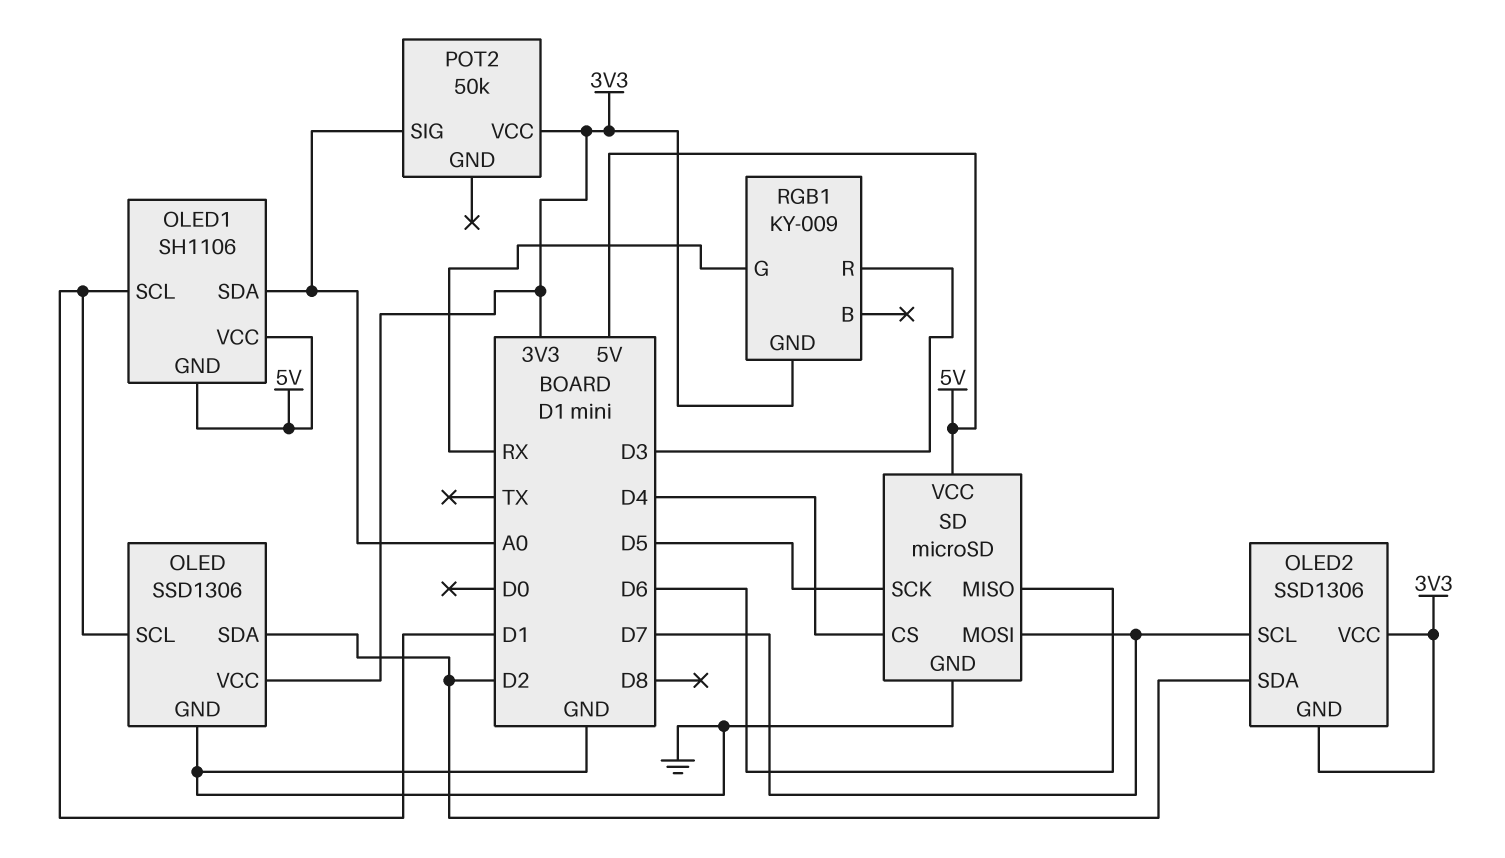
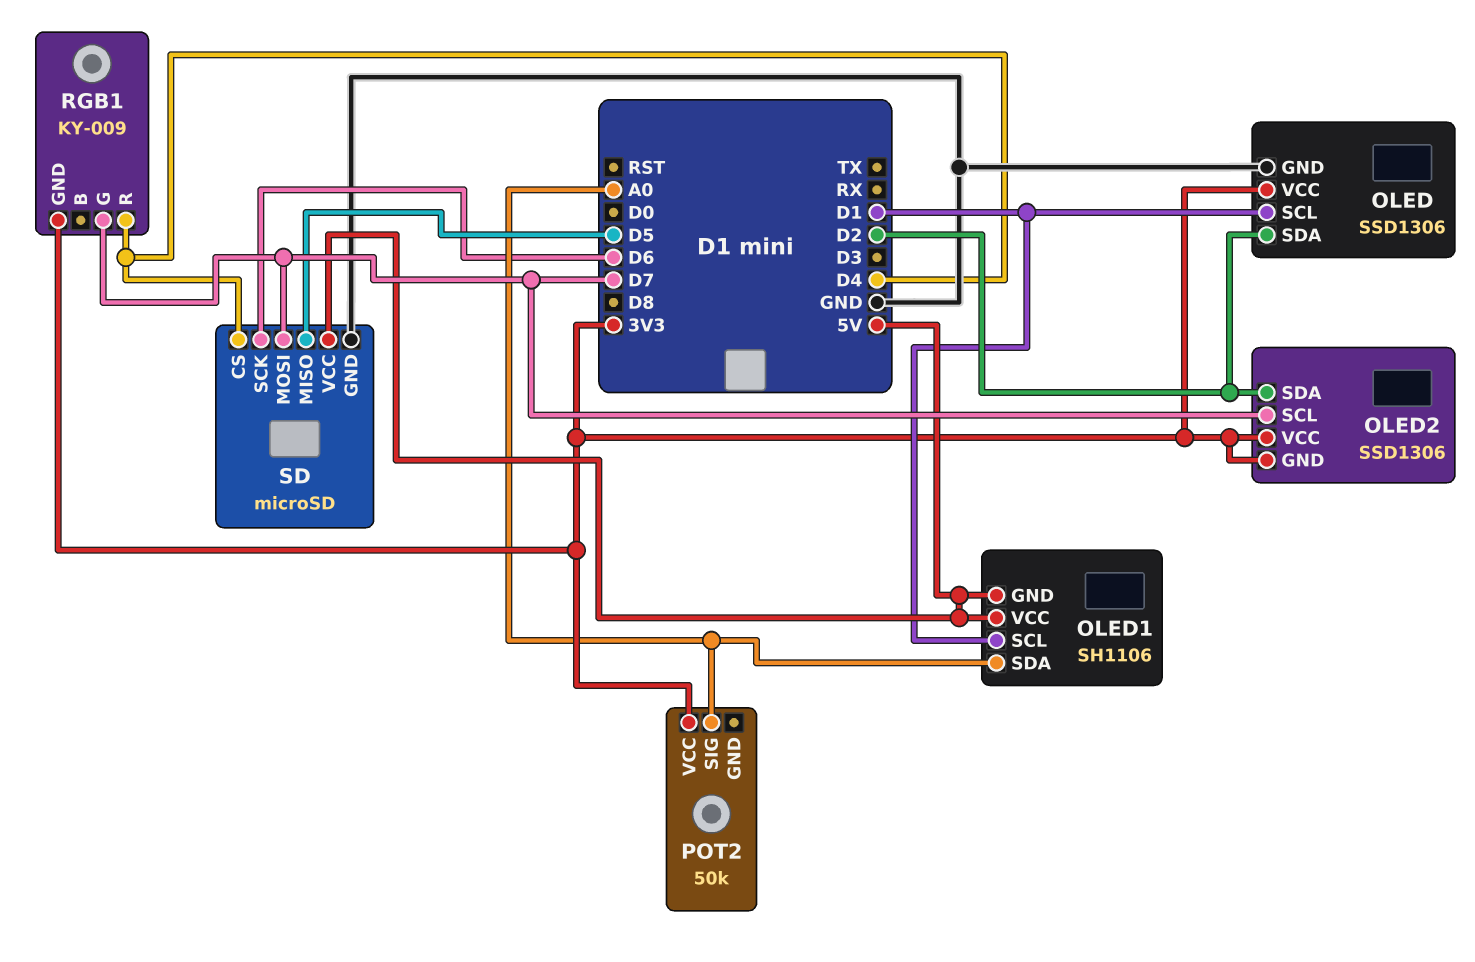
RGB1 pin G: RX -> D7
RGB1 pin R: D3 -> D4
SD pin MISO: D6 -> D5
SD pin SCK: D5 -> D6

